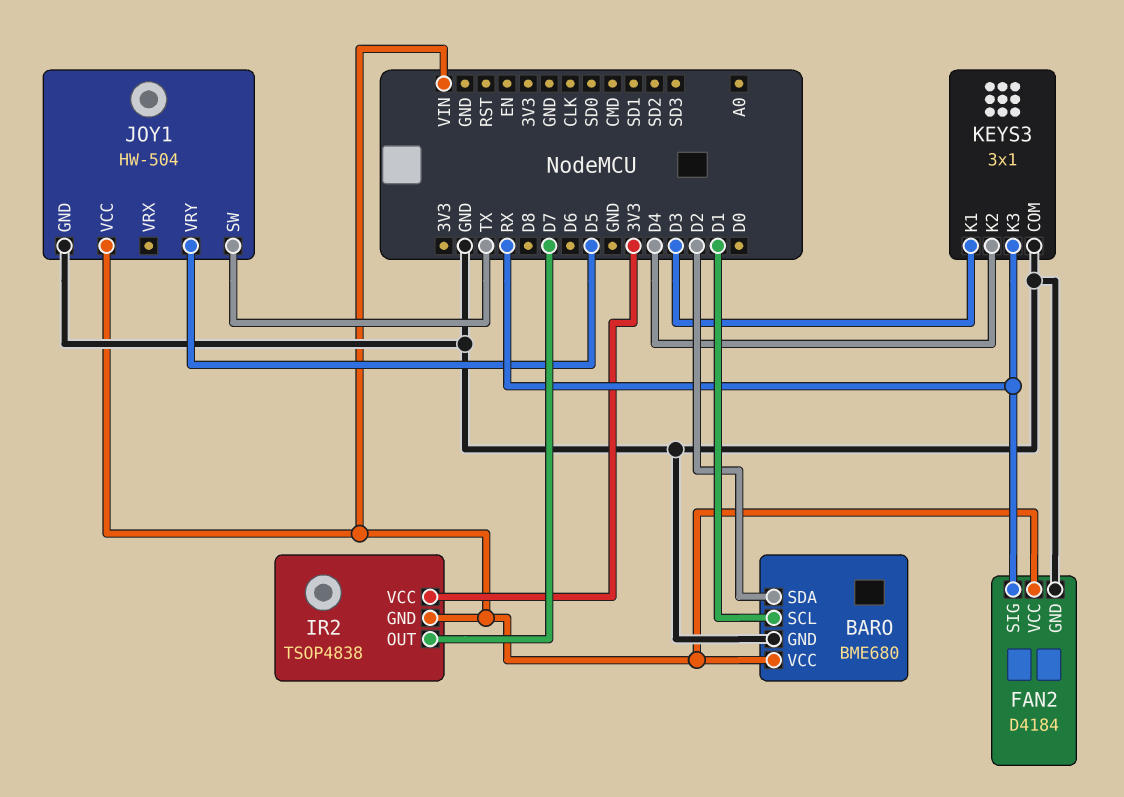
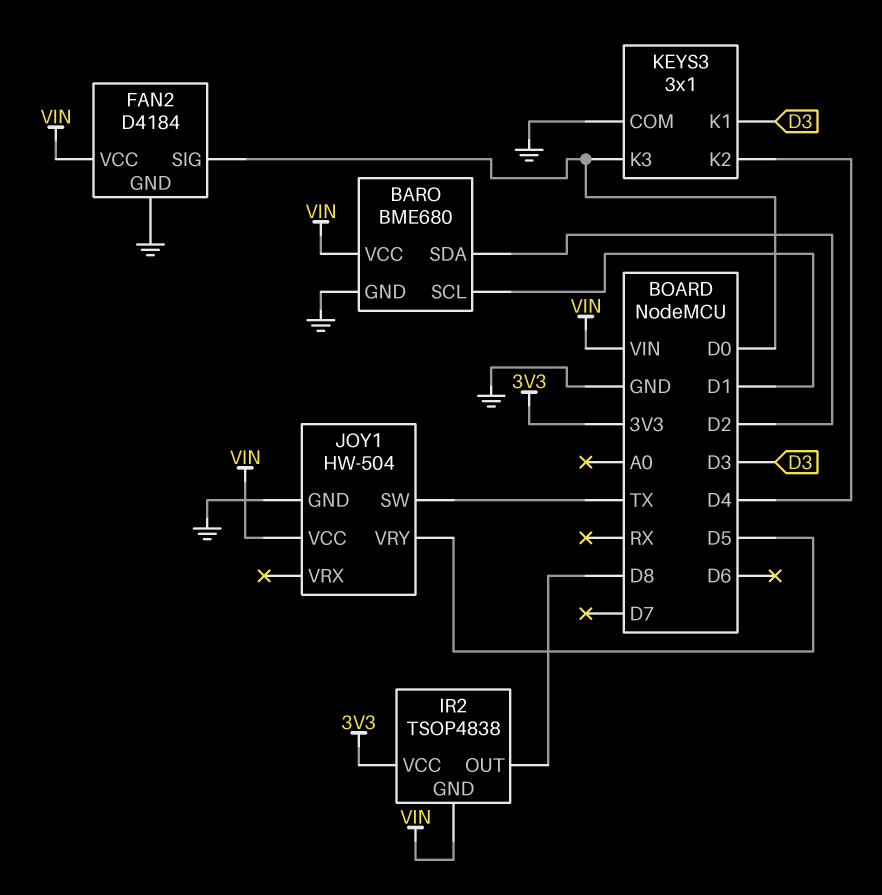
FAN2 pin SIG: RX -> D0
IR2 pin OUT: D7 -> D8
KEYS3 pin K3: RX -> D0

